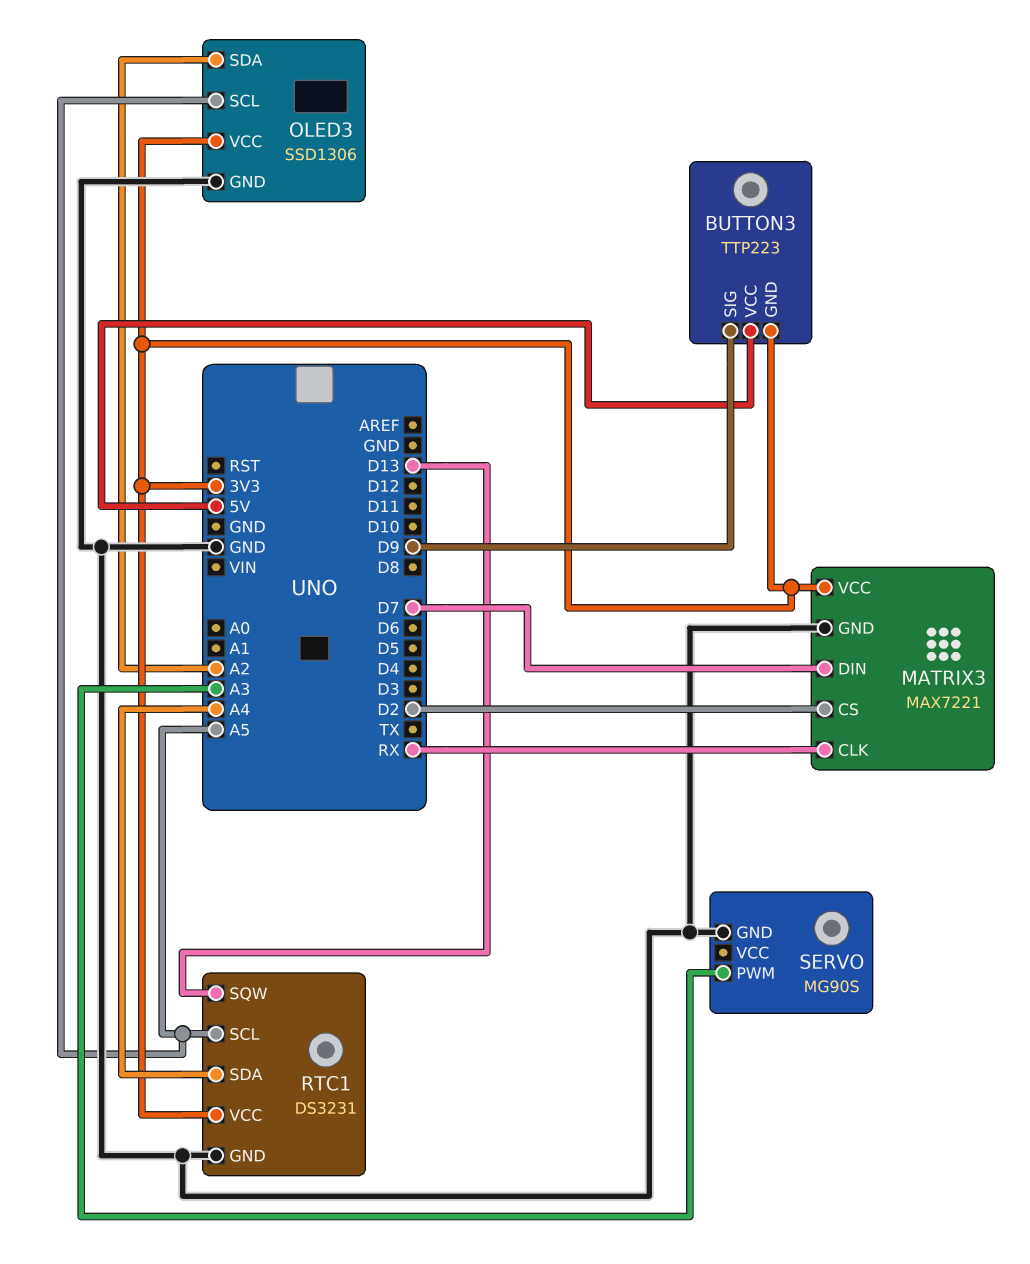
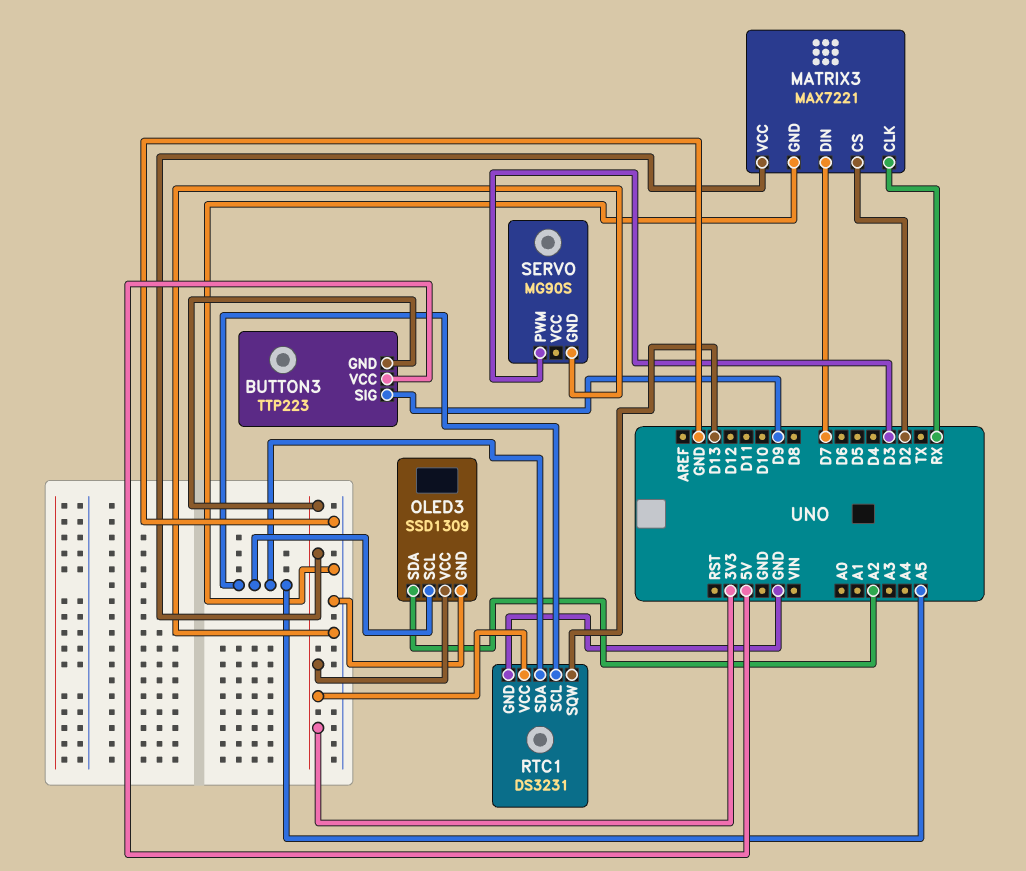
OLED3: SSD1306 -> SSD1309
RTC1 pin SDA: A4 -> A5
SERVO pin PWM: A3 -> D3

